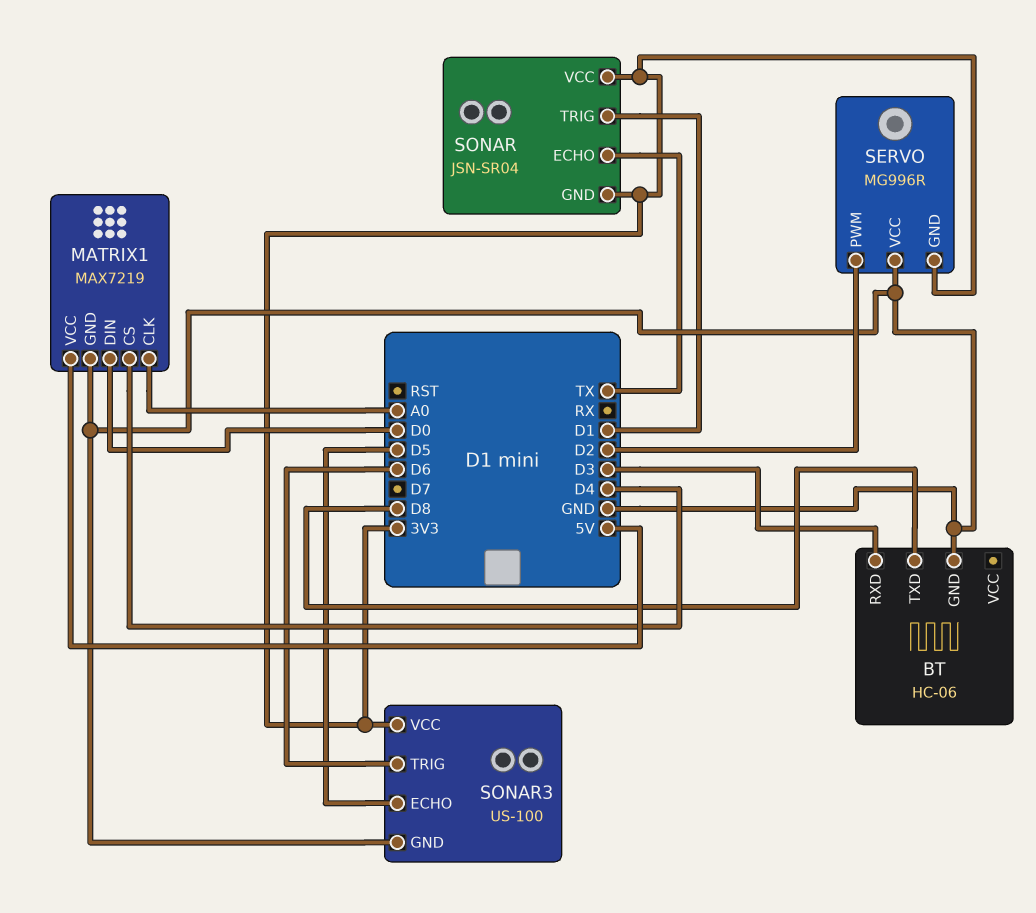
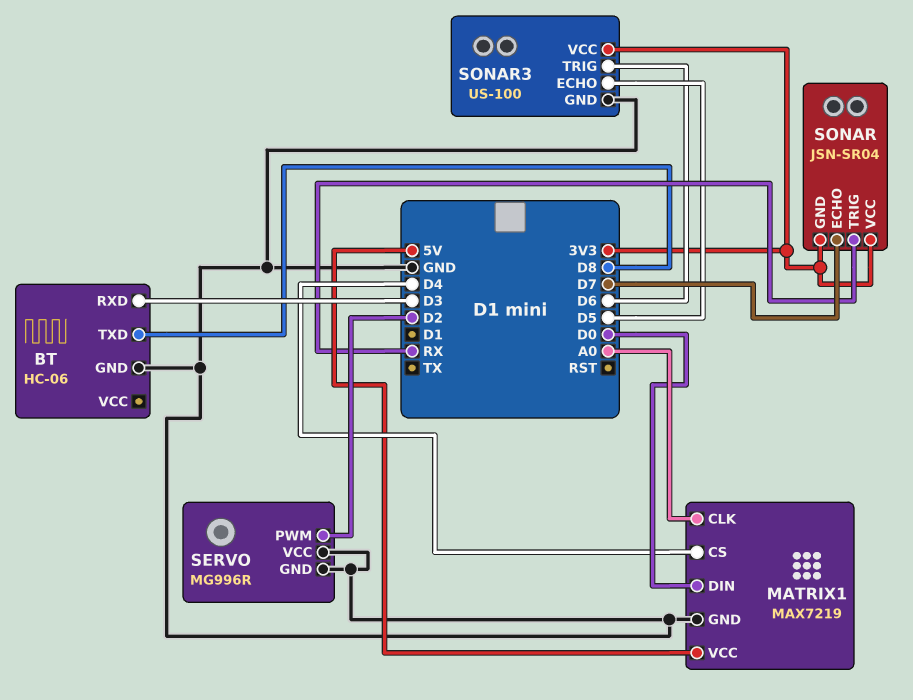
SERVO pin GND: 3V3 -> GND
SONAR pin ECHO: TX -> D7
SONAR pin TRIG: D1 -> RX

